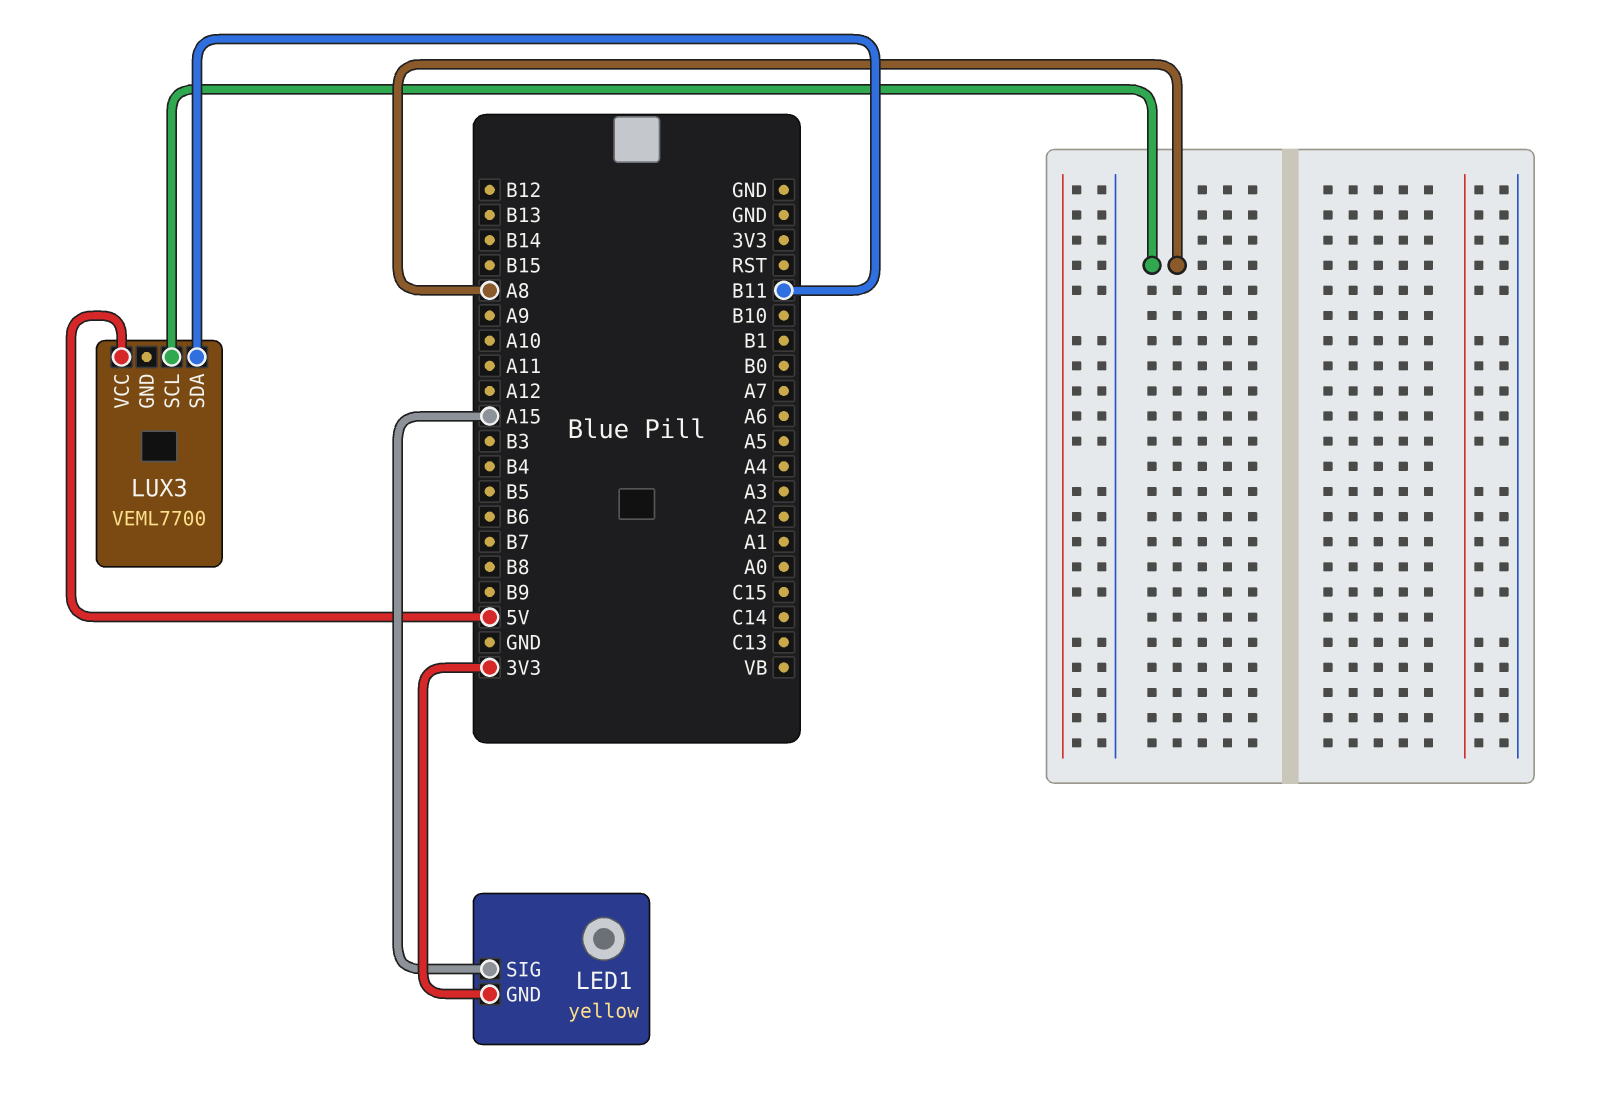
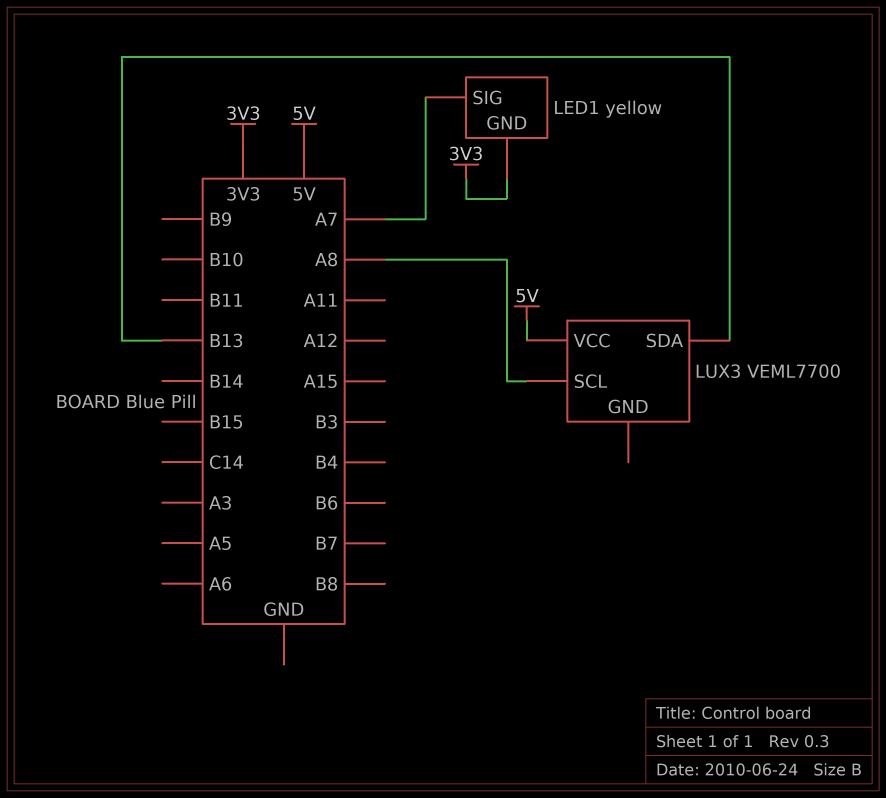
LED1 pin SIG: A15 -> A7
LUX3 pin SDA: B11 -> B13

